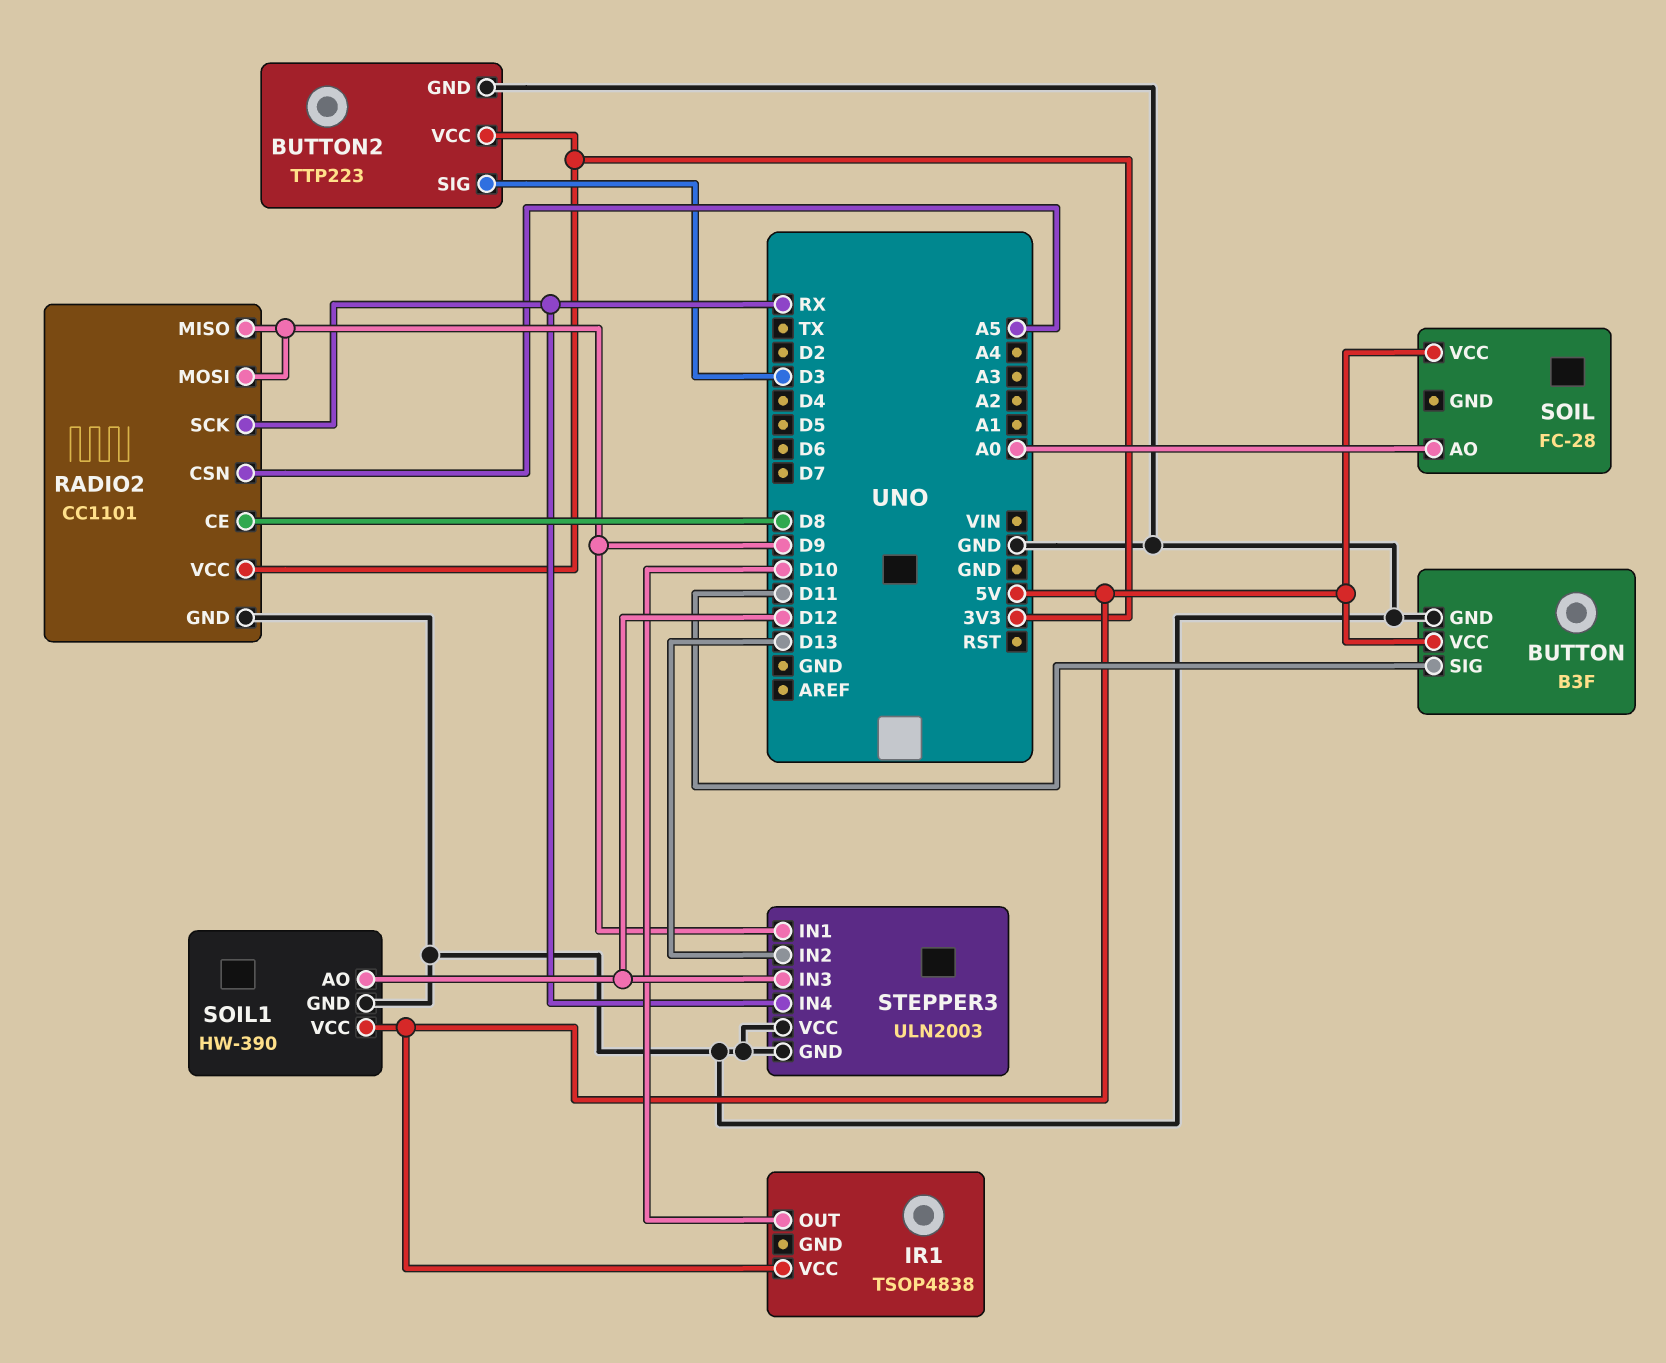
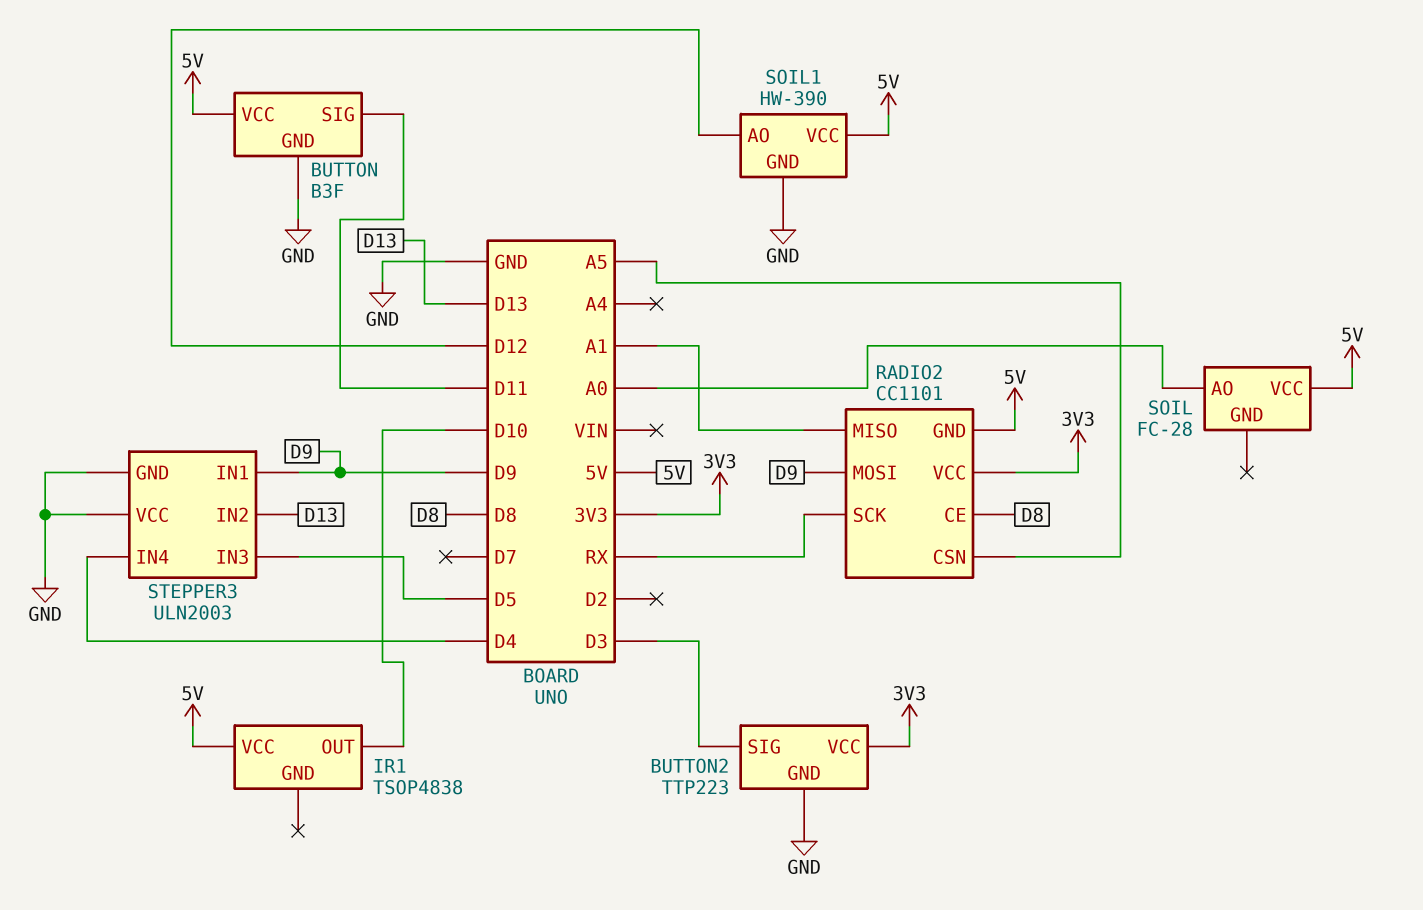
RADIO2 pin GND: GND -> 5V
RADIO2 pin MISO: D9 -> A1
STEPPER3 pin IN3: D12 -> D5
STEPPER3 pin IN4: RX -> D4

